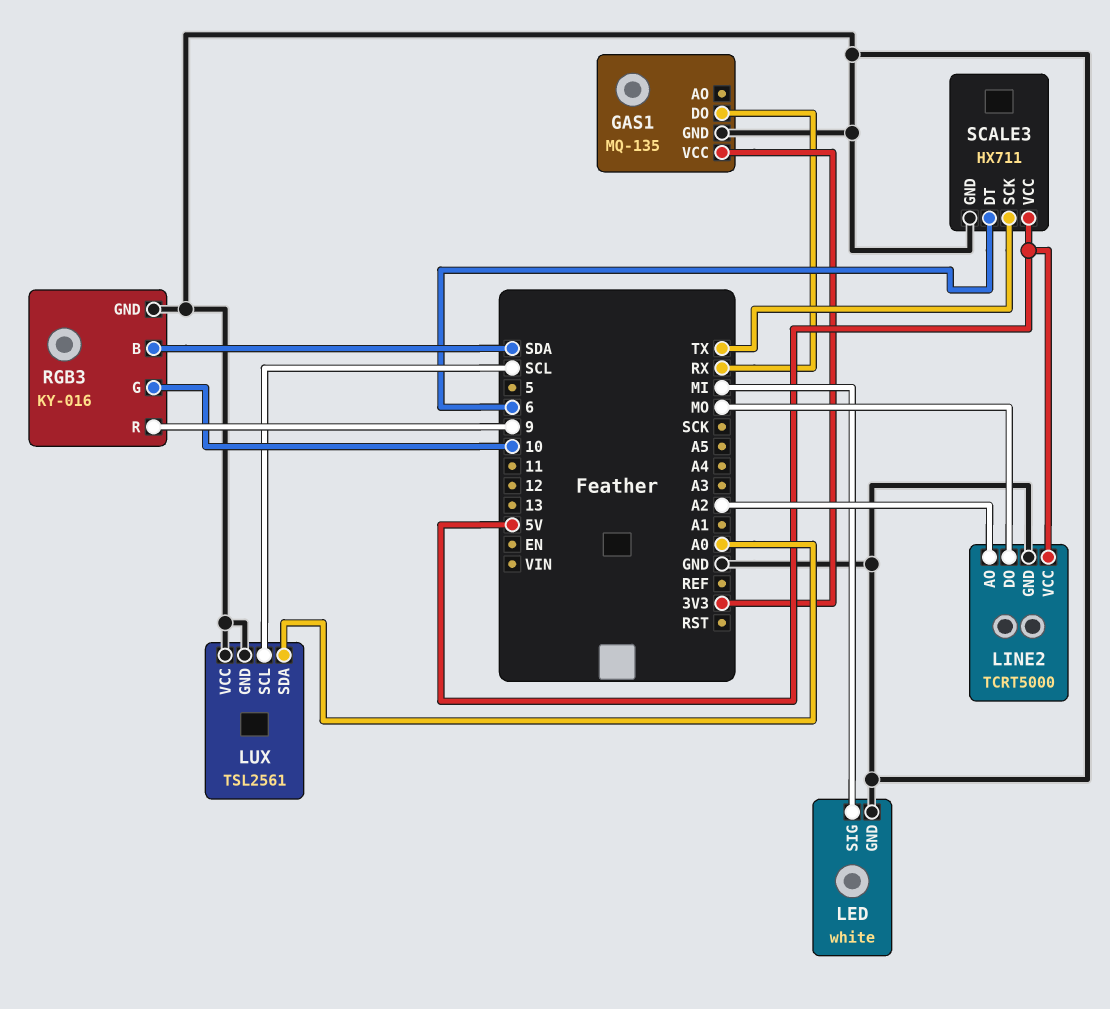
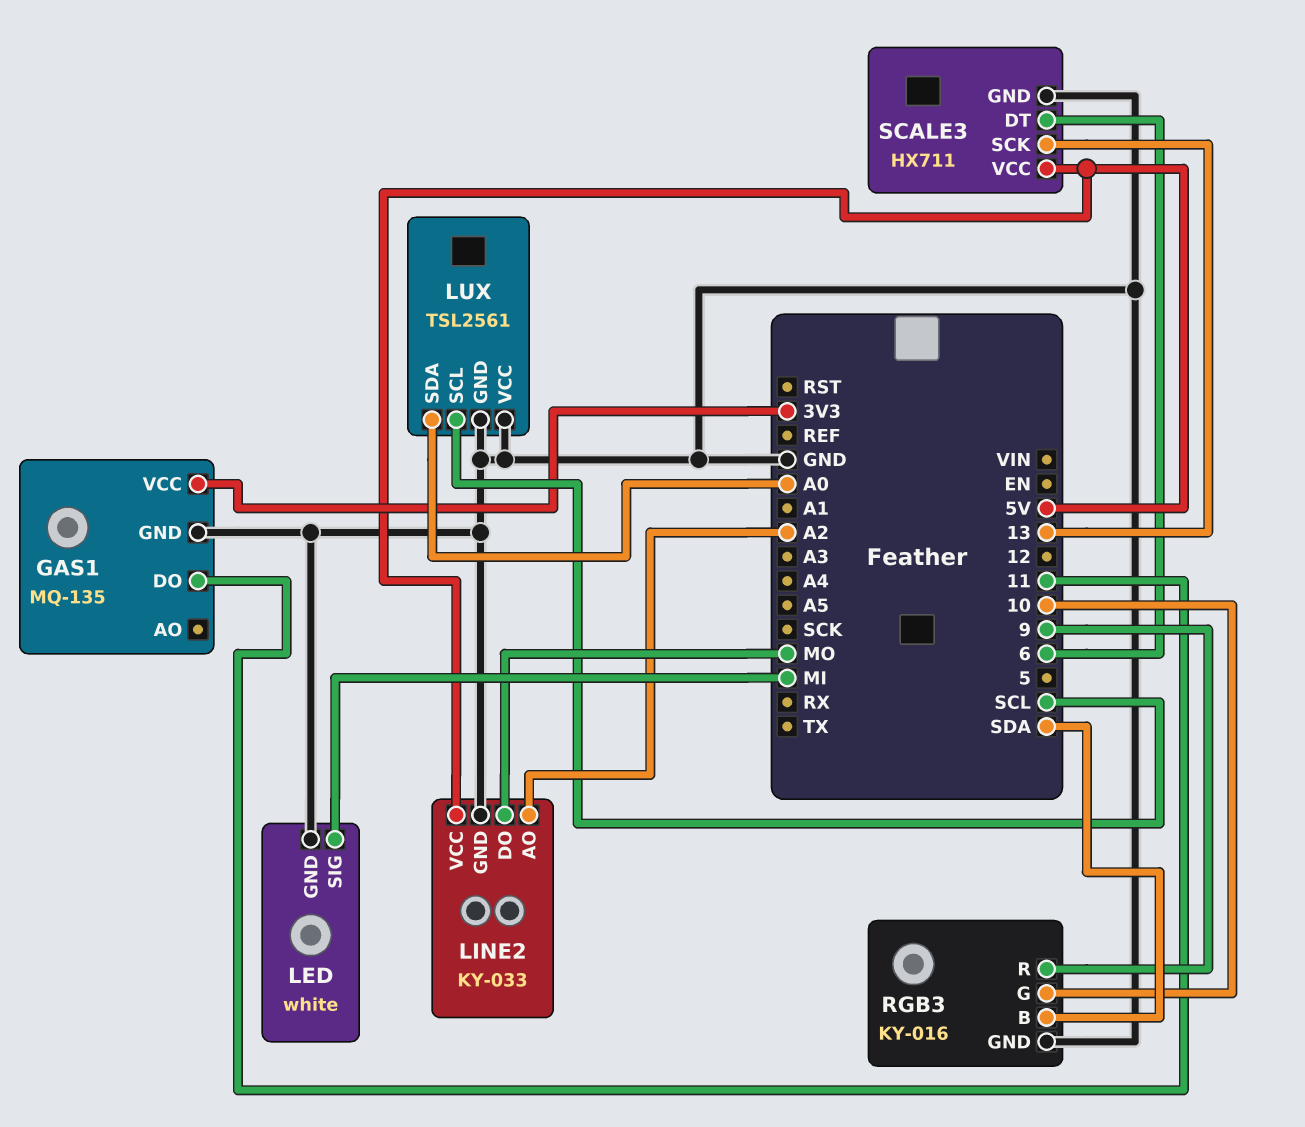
GAS1 pin DO: RX -> 11
LINE2: TCRT5000 -> KY-033
SCALE3 pin SCK: TX -> 13

